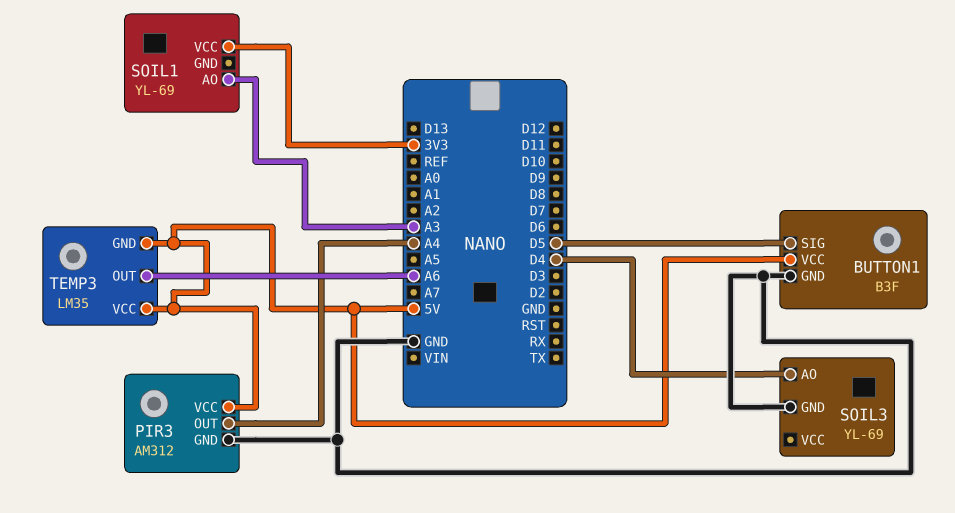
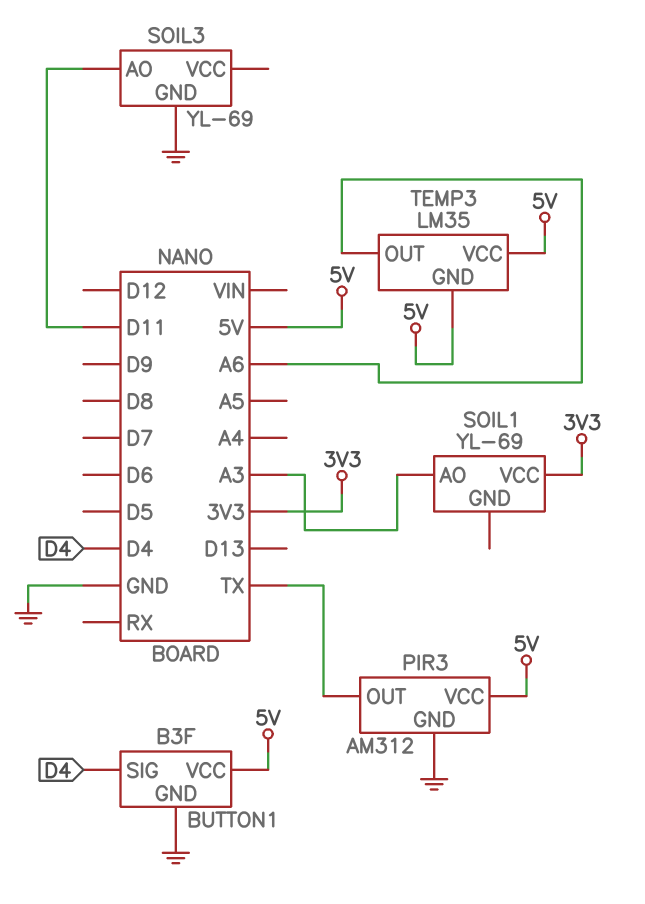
BUTTON1 pin SIG: D5 -> D4
PIR3 pin OUT: A4 -> TX
SOIL3 pin AO: D4 -> D11

